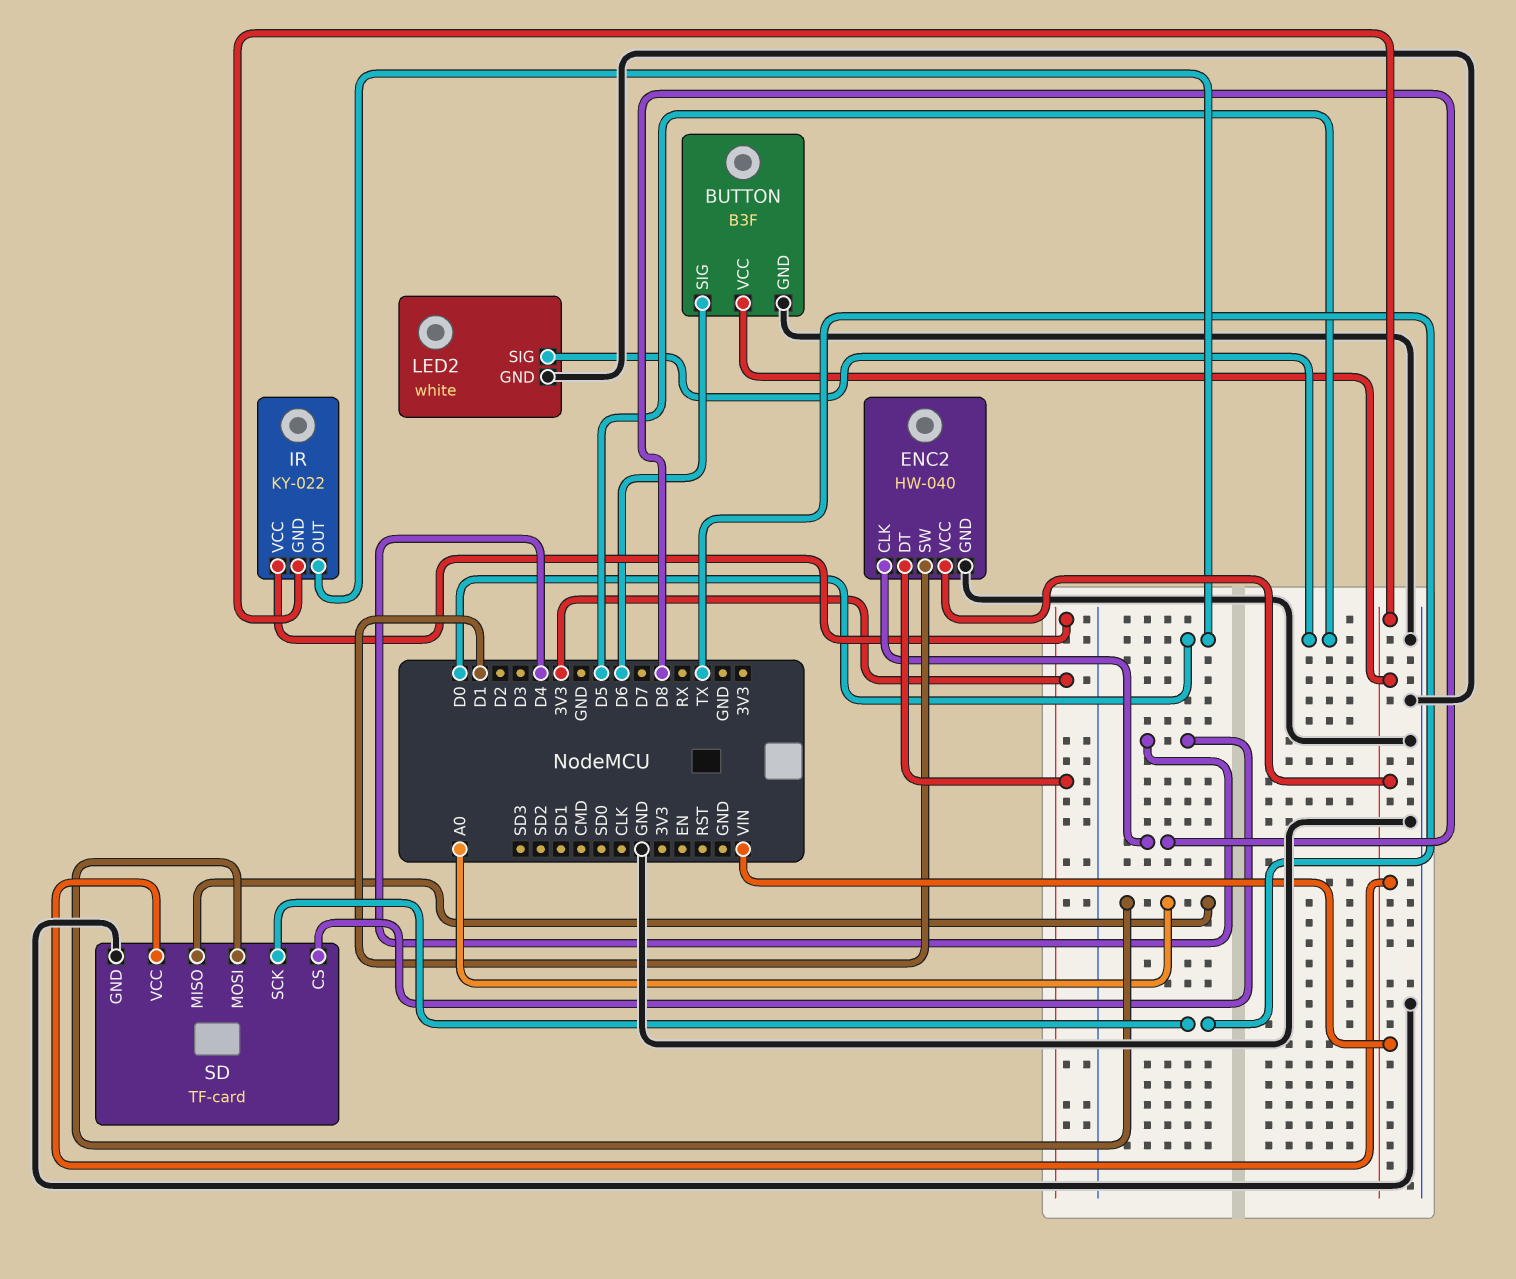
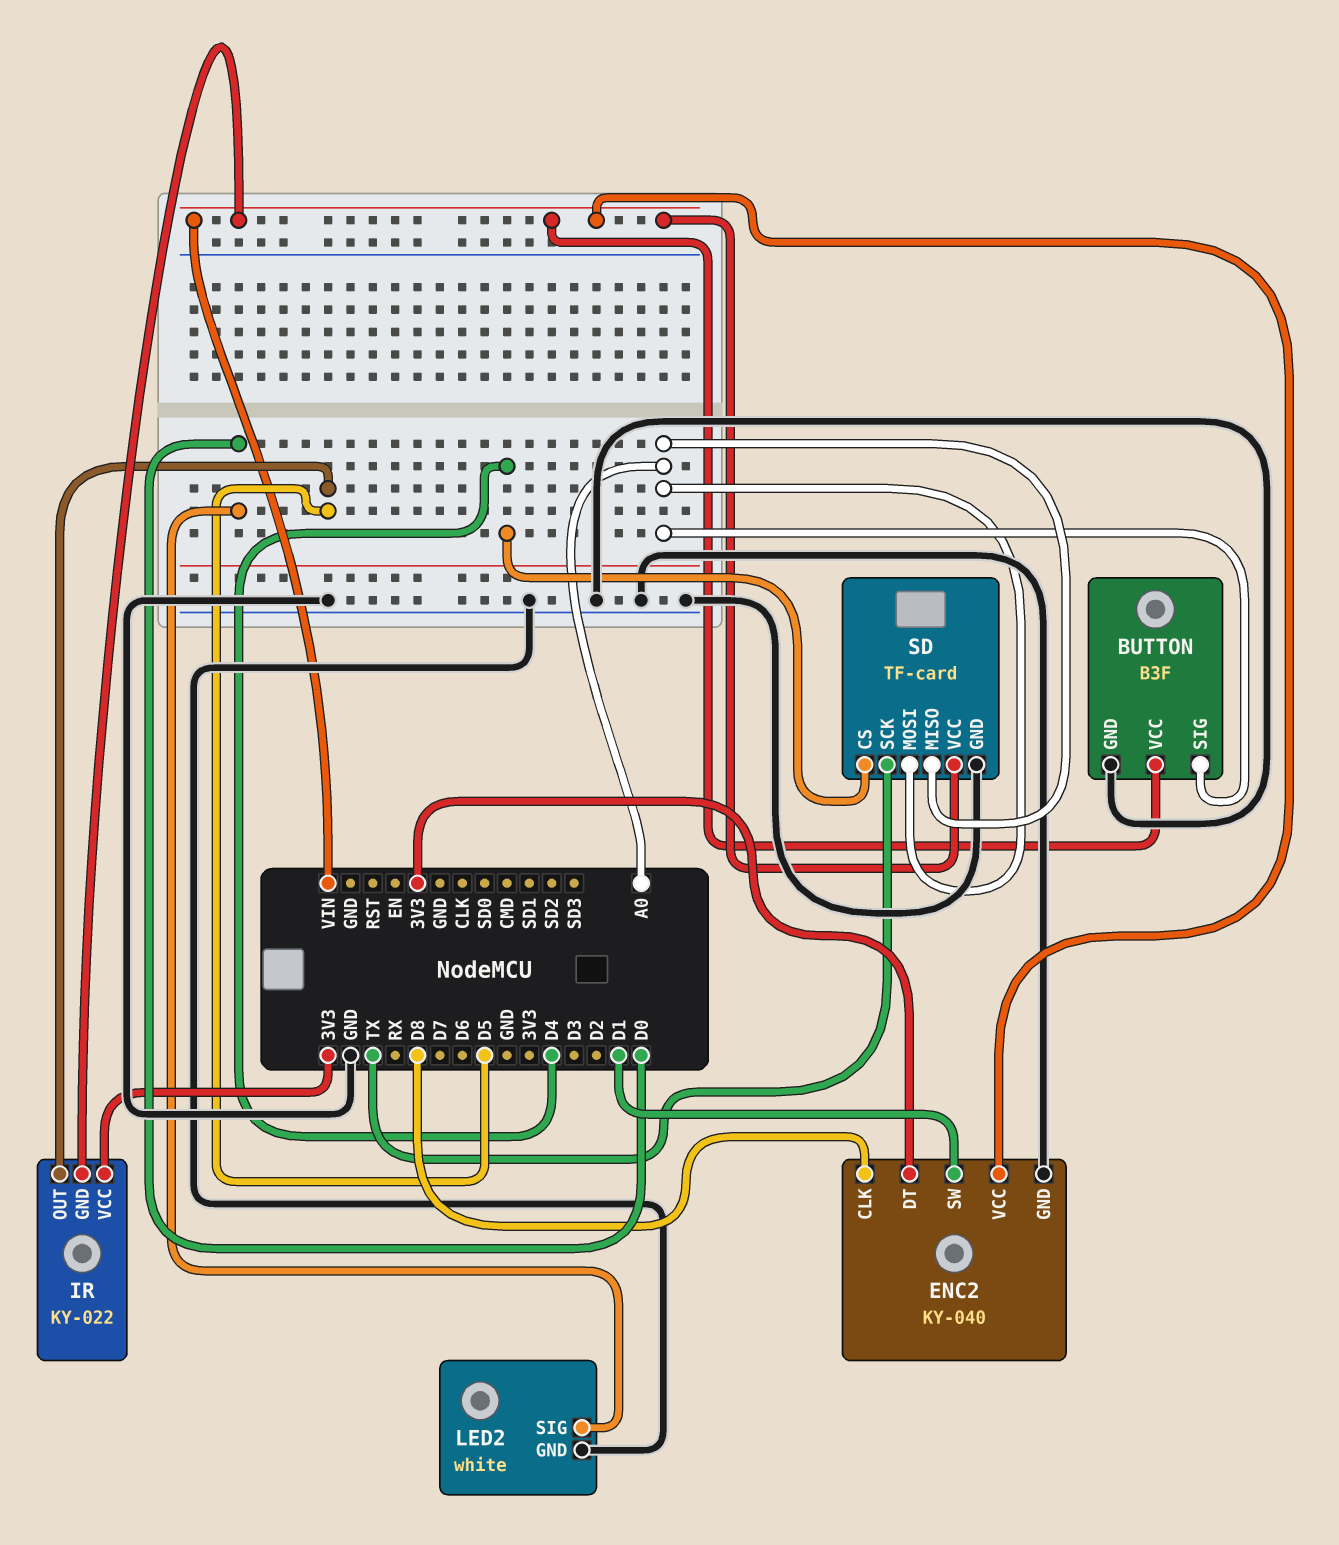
BUTTON pin SIG: D6 -> A0
ENC2: HW-040 -> KY-040
IR pin OUT: D0 -> D5
LED2 pin SIG: D5 -> D0

